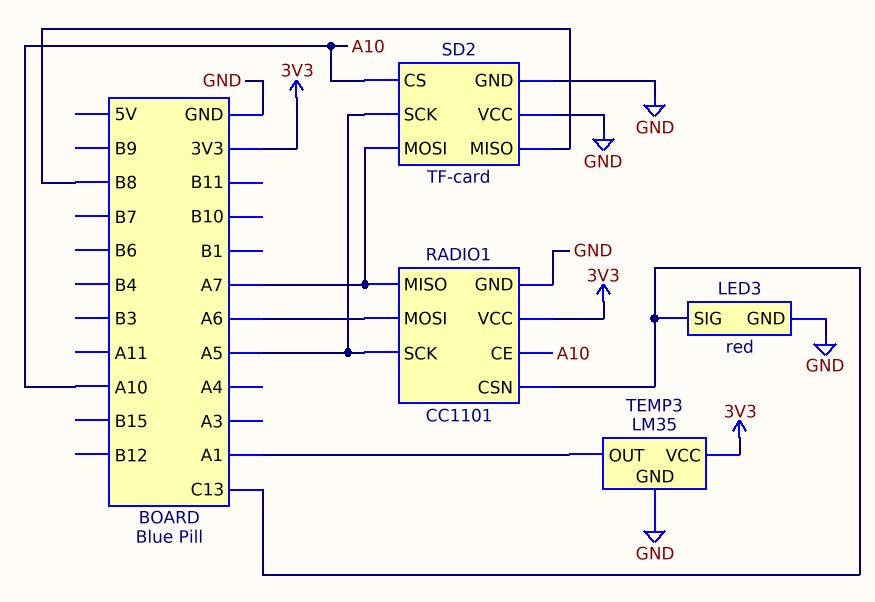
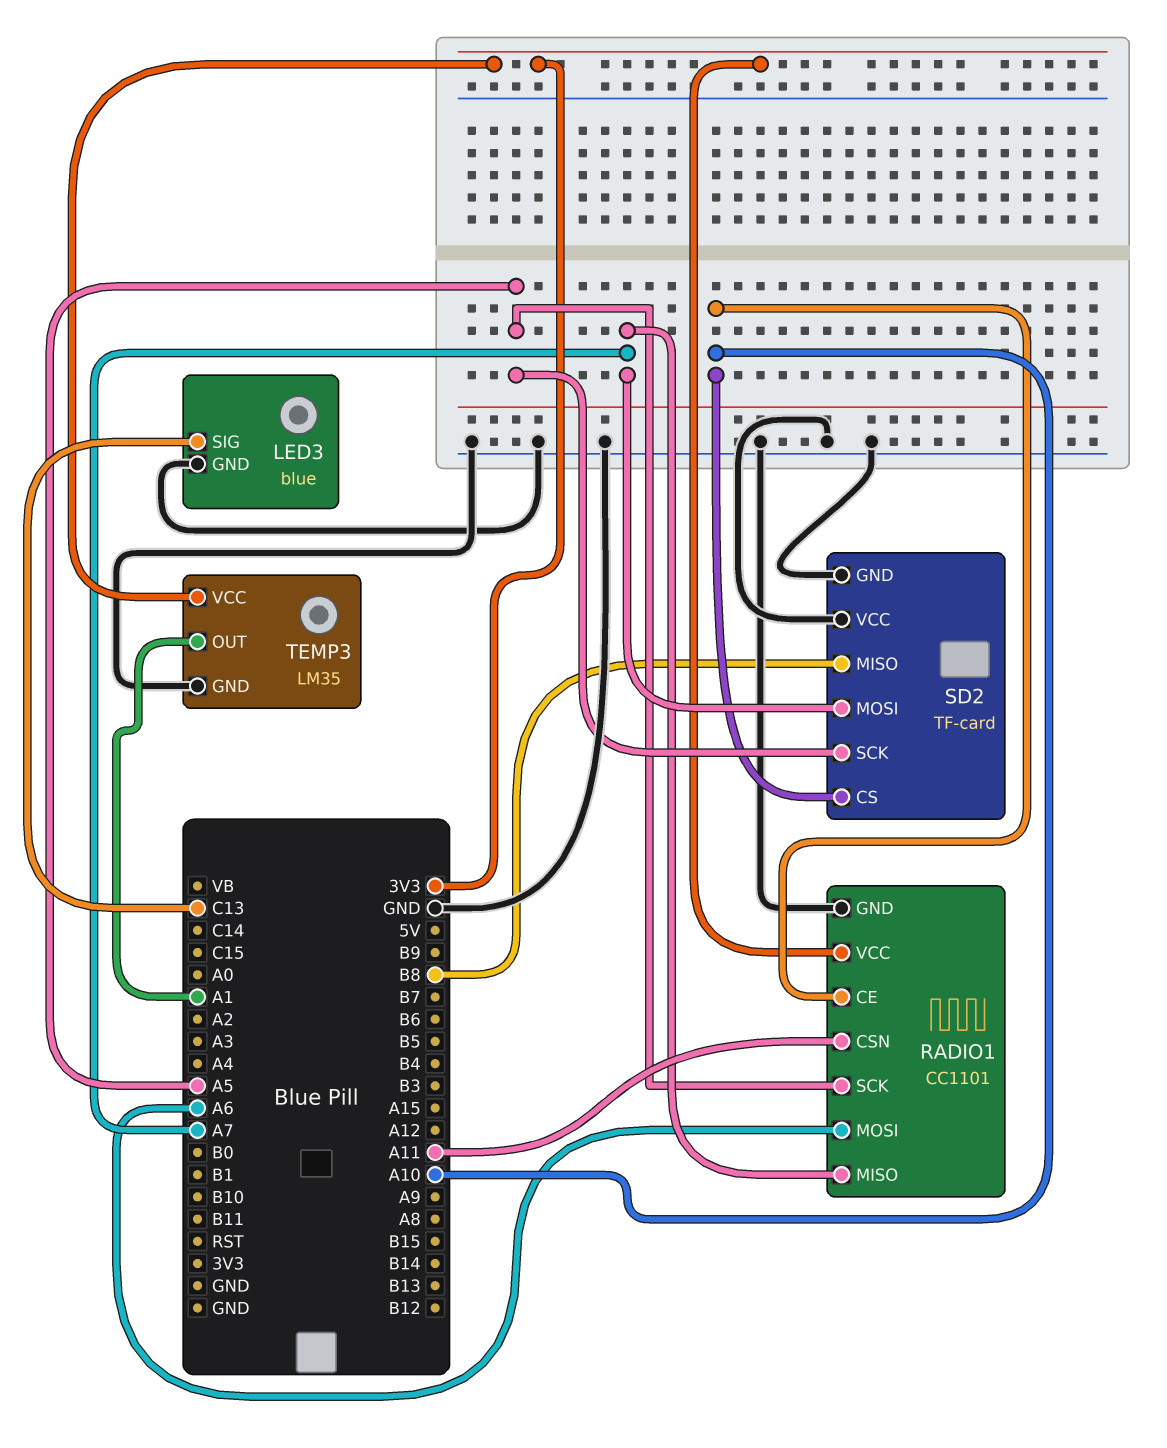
LED3: red -> blue
RADIO1 pin CSN: C13 -> A11

